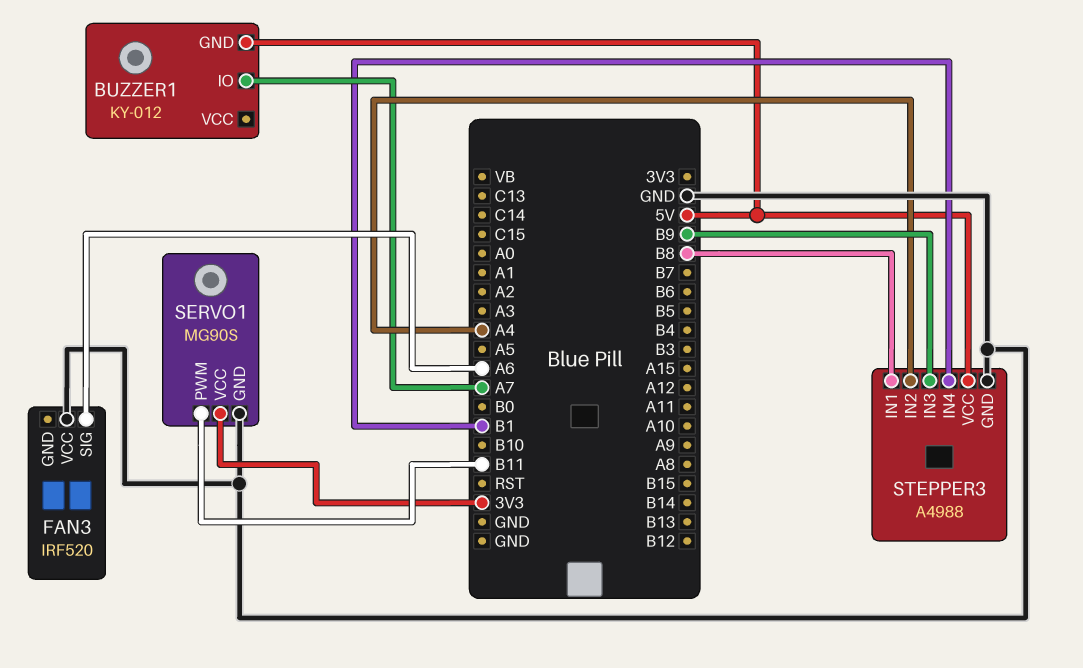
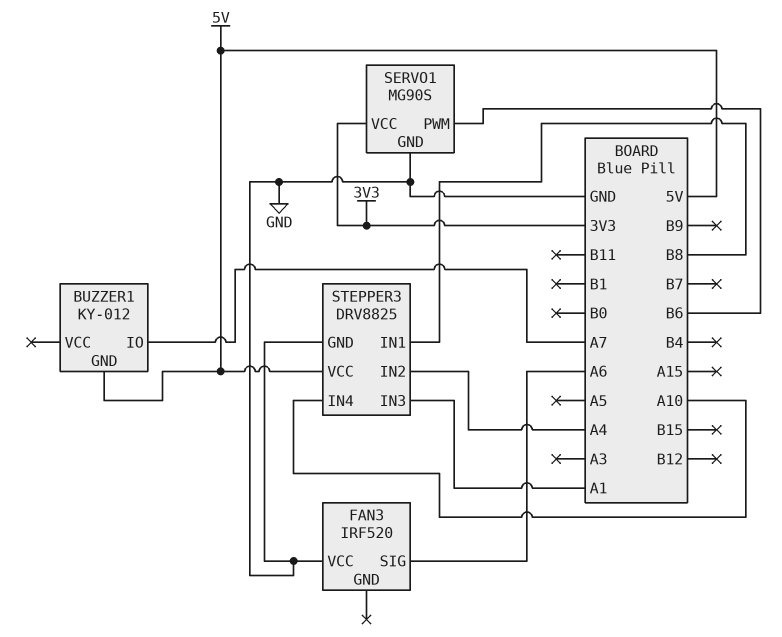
SERVO1 pin PWM: B11 -> B6
STEPPER3: A4988 -> DRV8825
STEPPER3 pin IN3: B9 -> A1
STEPPER3 pin IN4: B1 -> A10

